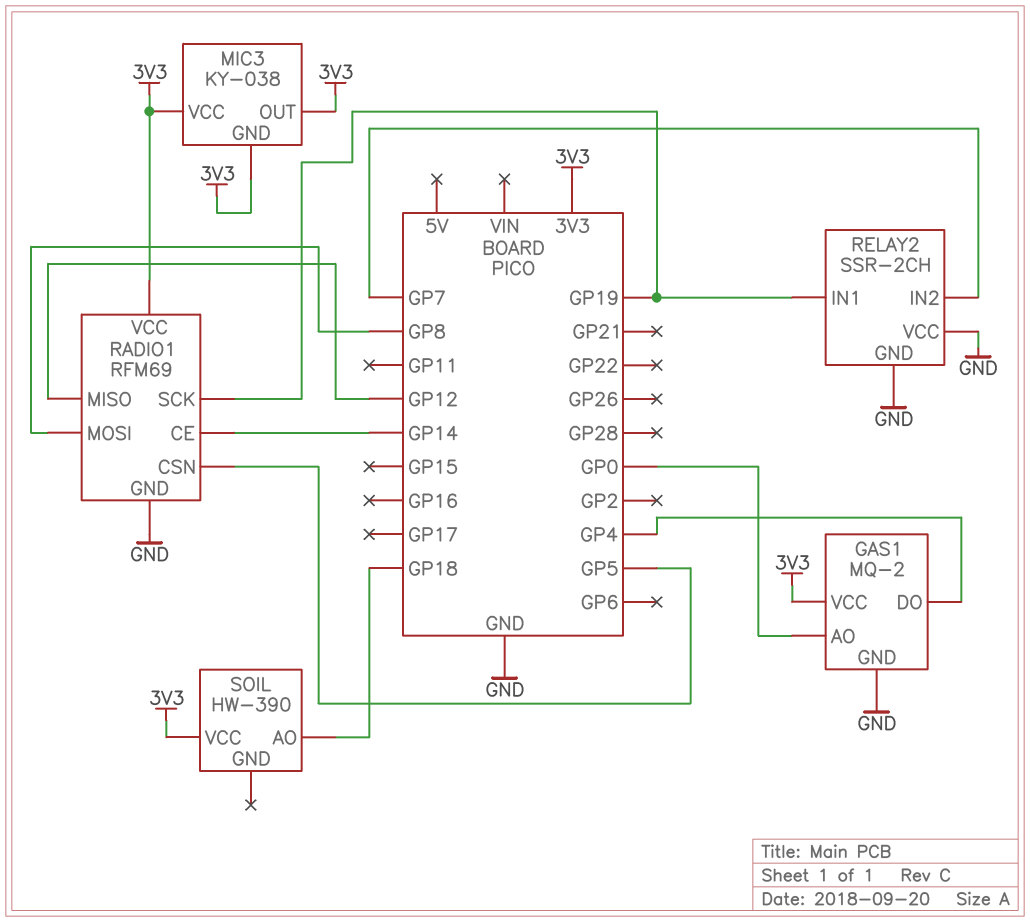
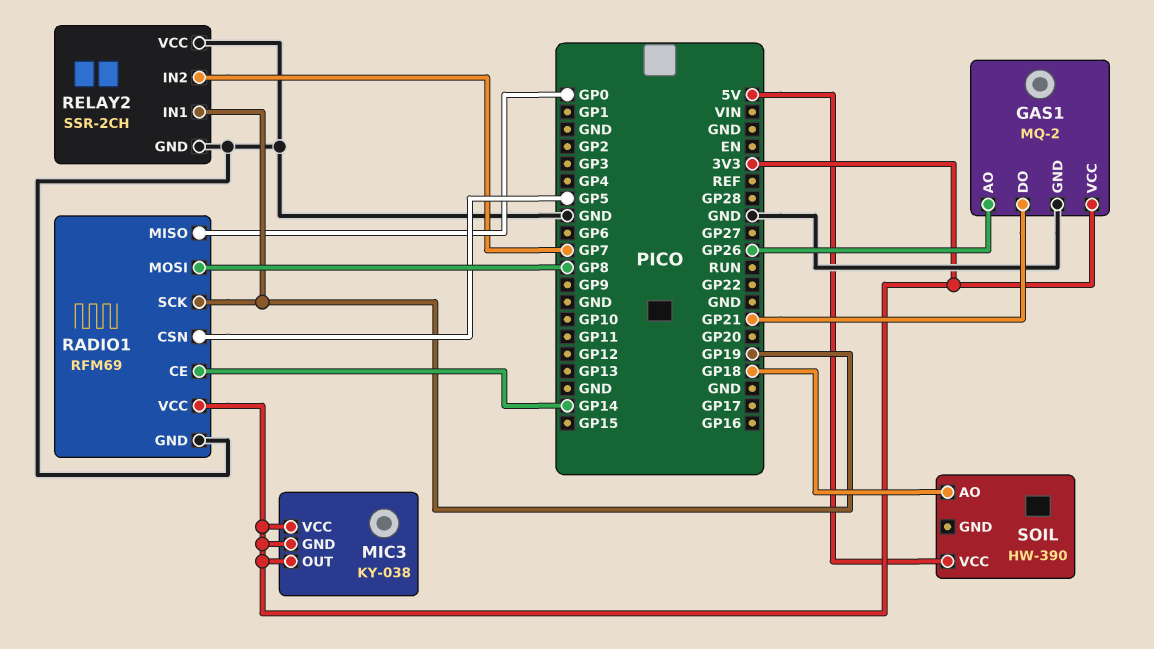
GAS1 pin AO: GP0 -> GP26
GAS1 pin DO: GP4 -> GP21
RADIO1 pin MISO: GP12 -> GP0
SOIL pin VCC: 3V3 -> 5V

